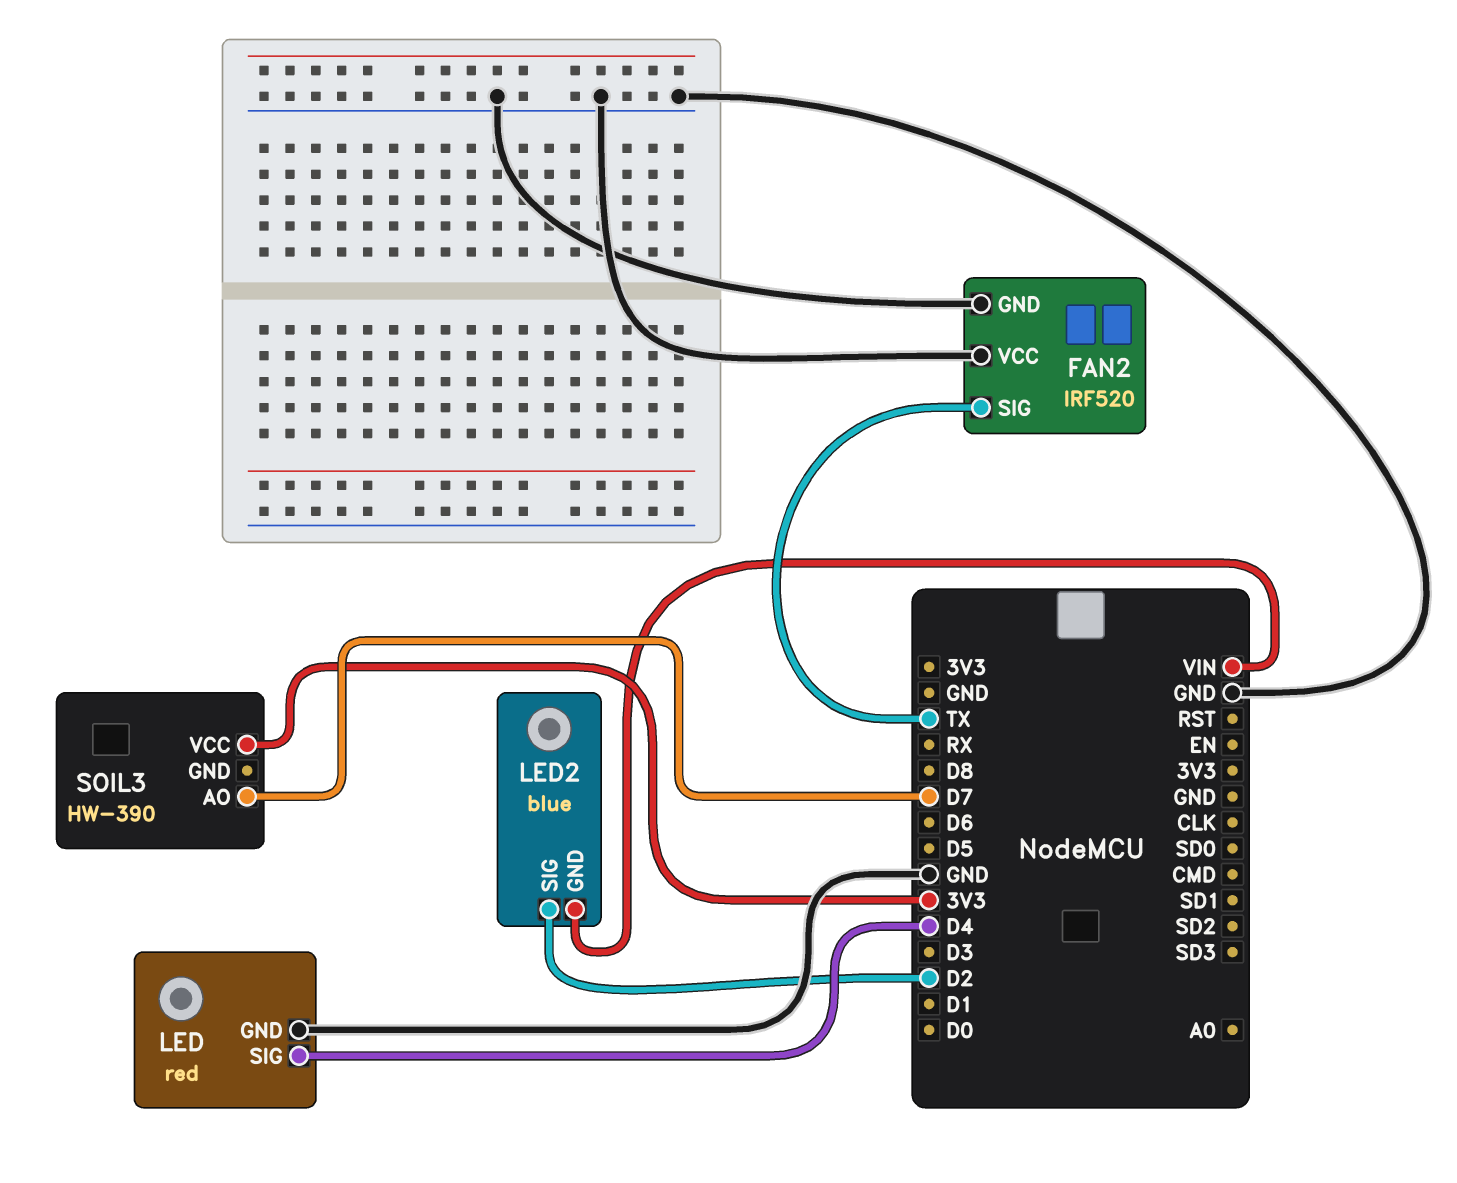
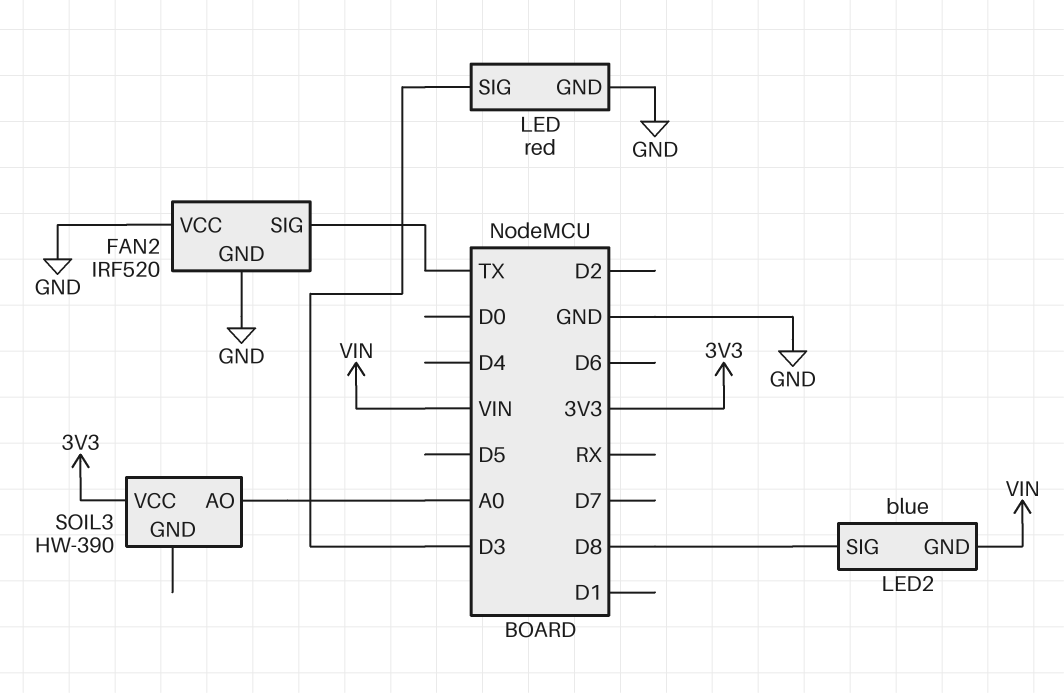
LED pin SIG: D4 -> D3
LED2 pin SIG: D2 -> D8
SOIL3 pin AO: D7 -> A0

